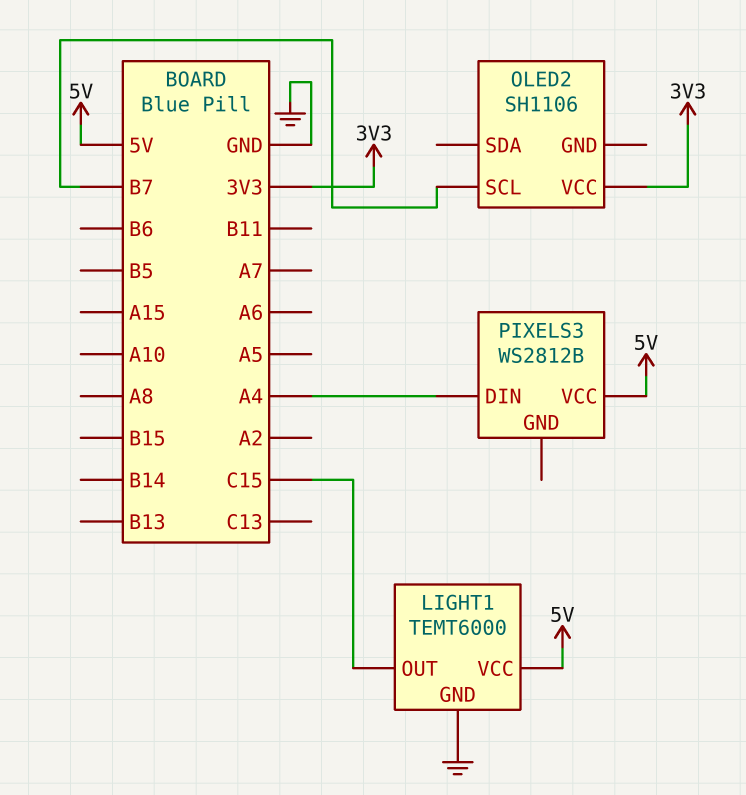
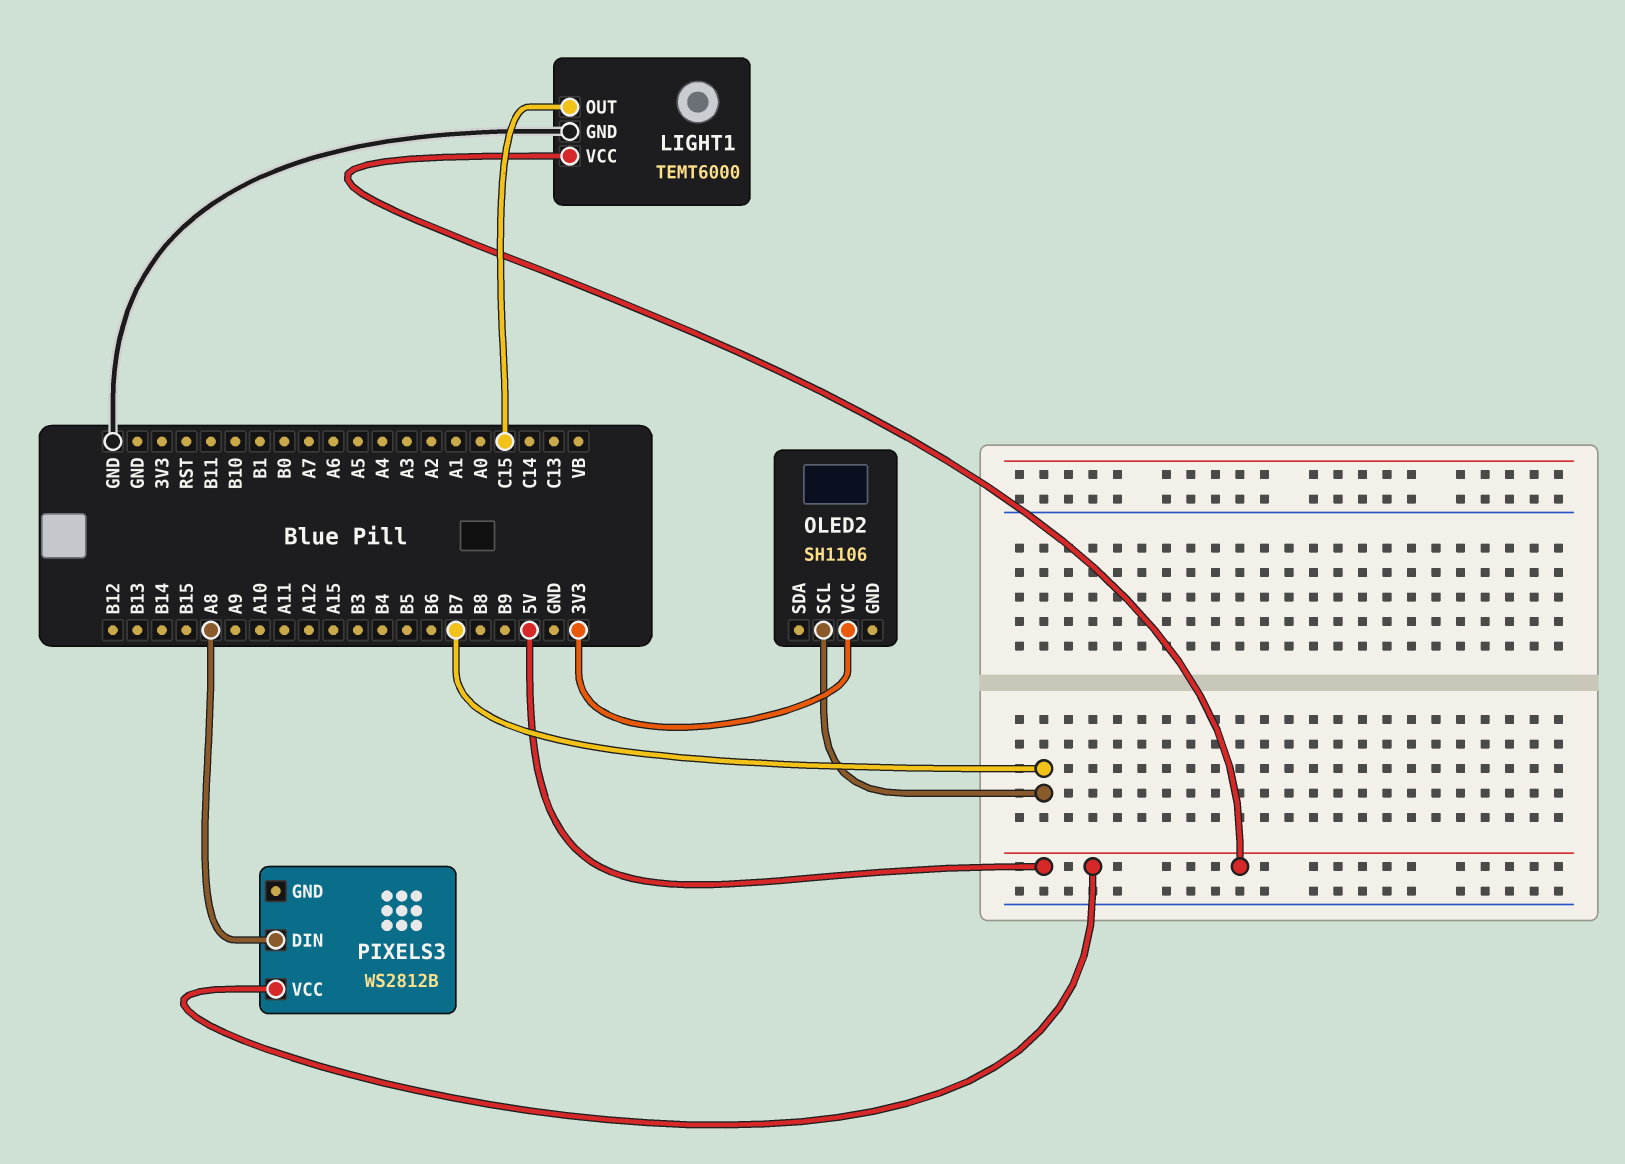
PIXELS3 pin DIN: A4 -> A8

